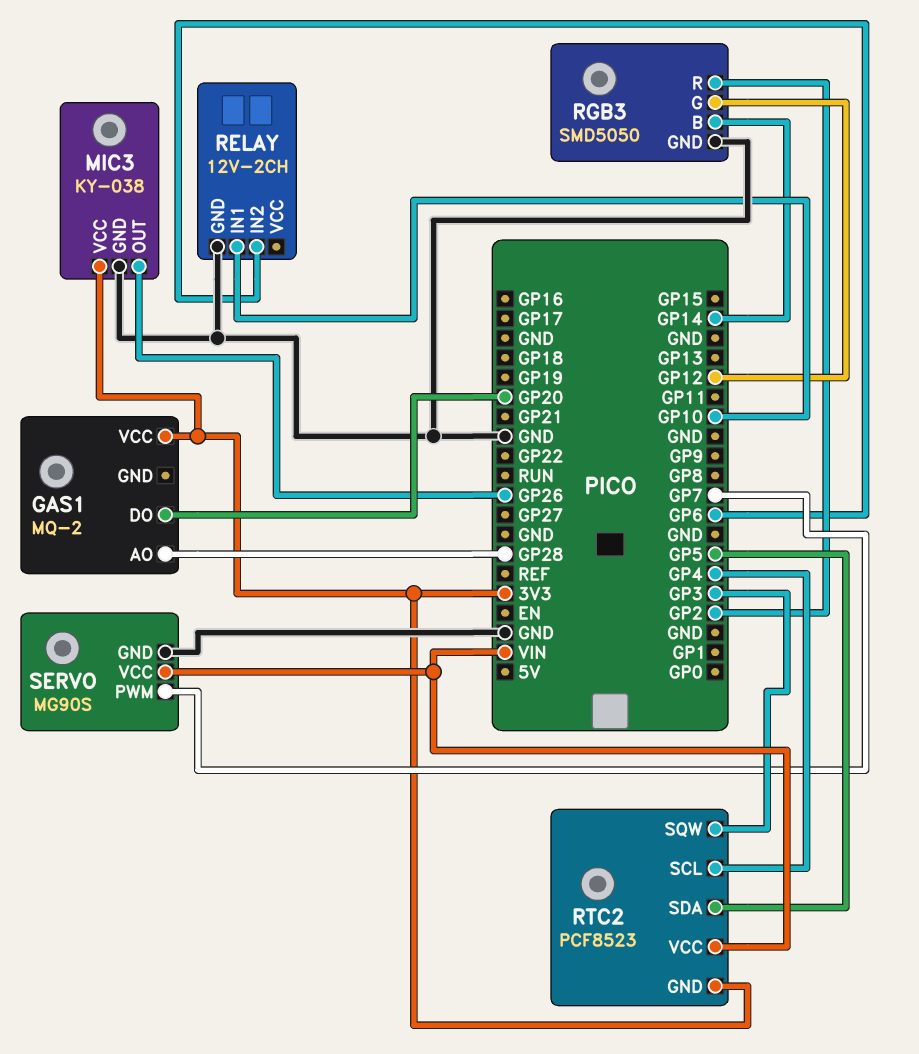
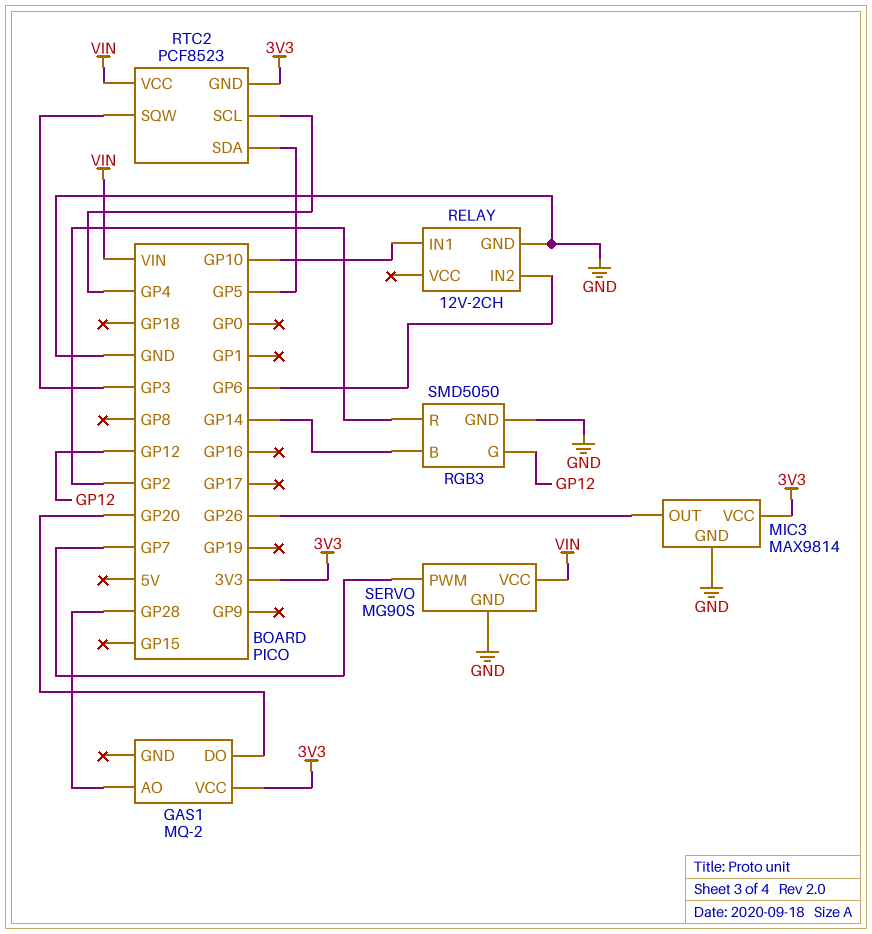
MIC3: KY-038 -> MAX9814

